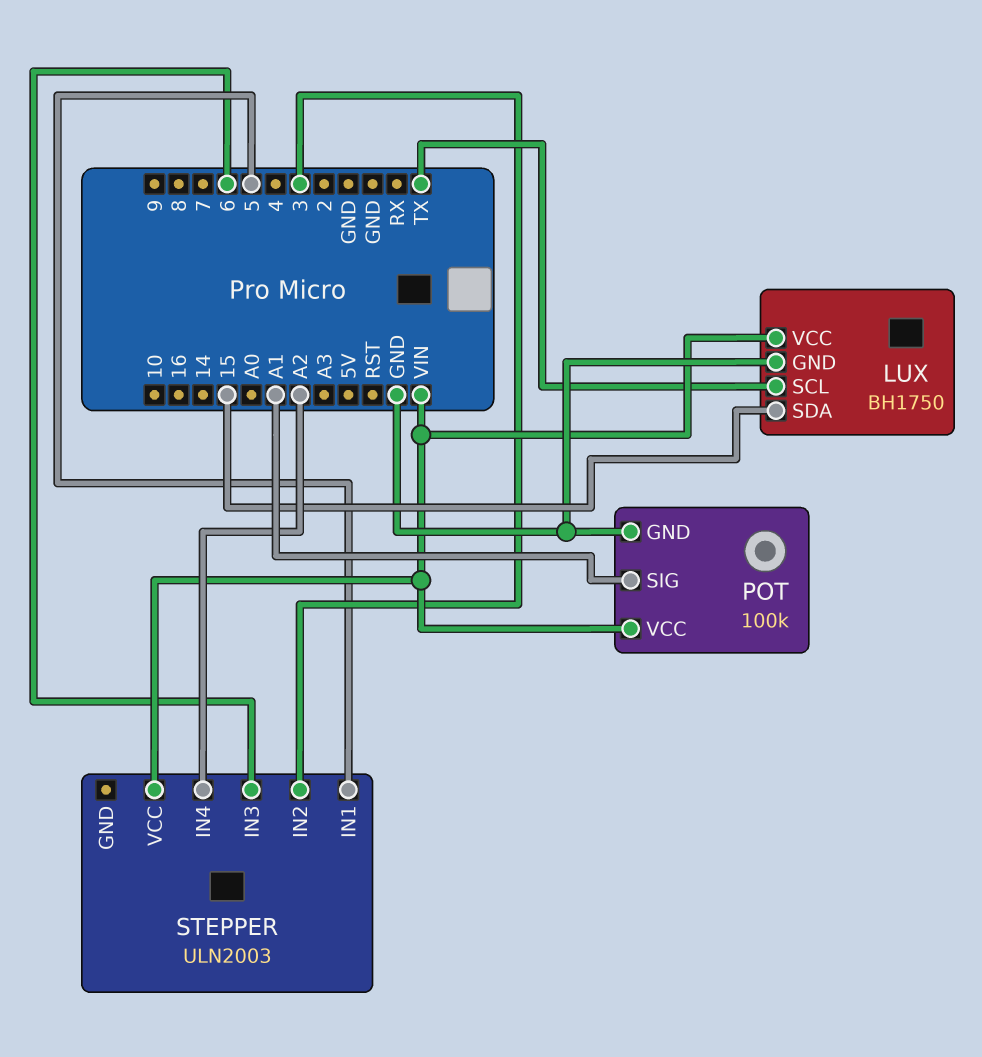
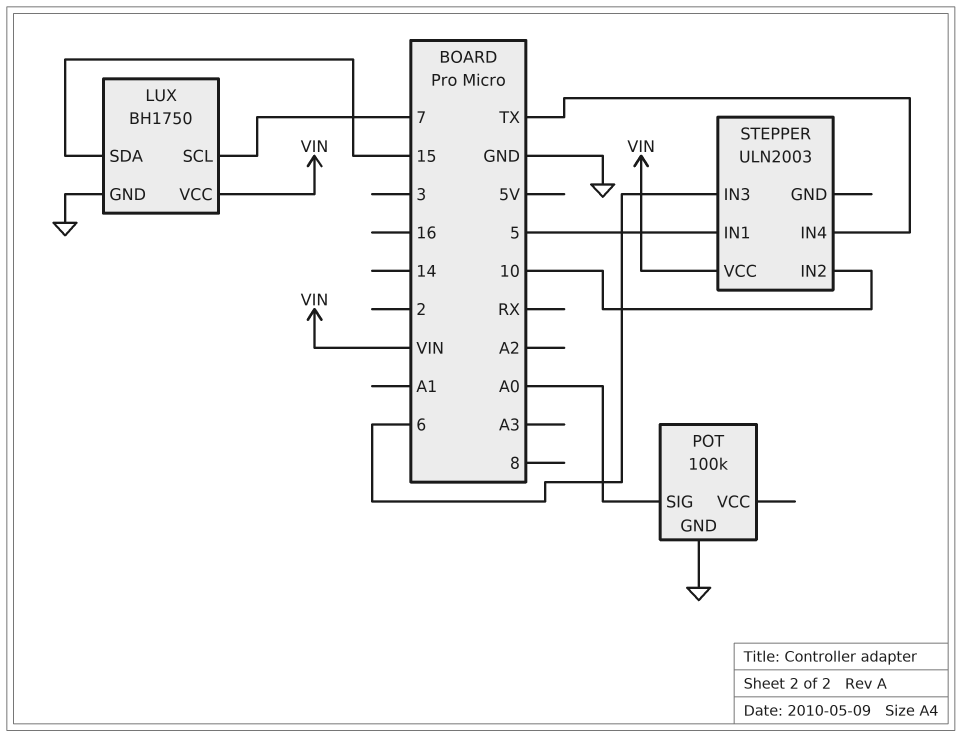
LUX pin SCL: TX -> 7
POT pin SIG: A1 -> A0
POT pin VCC: VIN -> none
STEPPER pin IN2: 3 -> 10
STEPPER pin IN4: A2 -> TX

